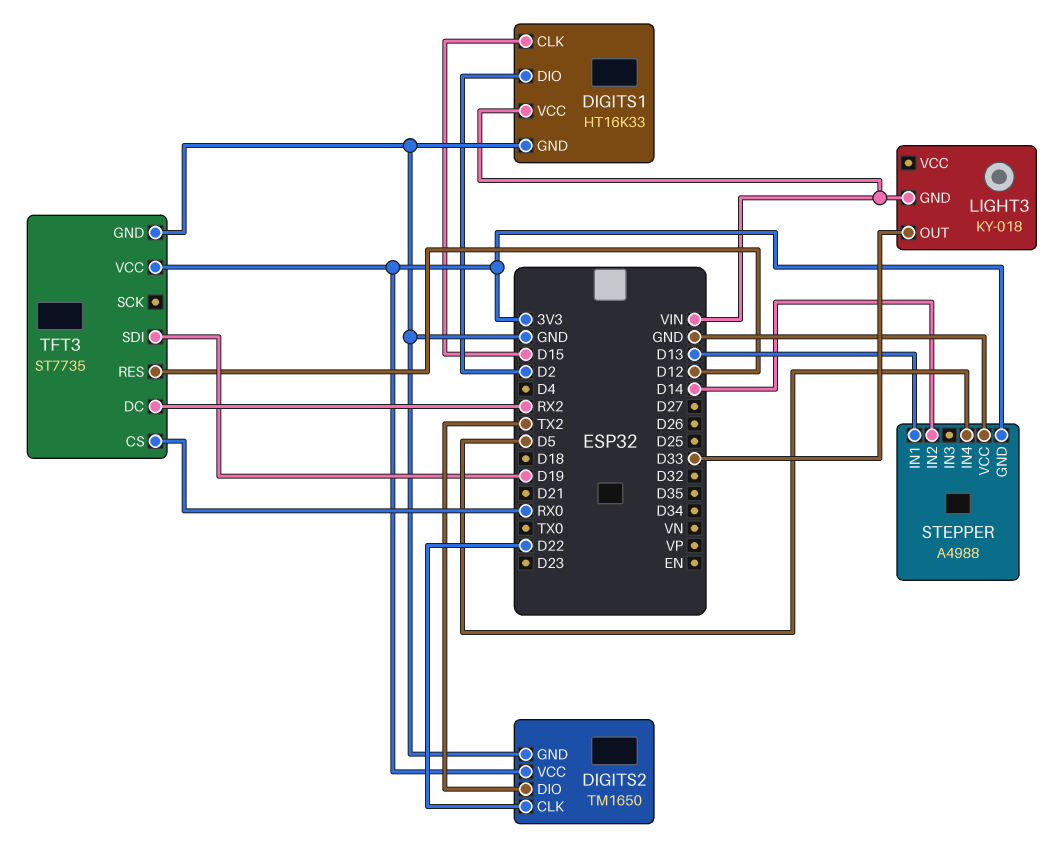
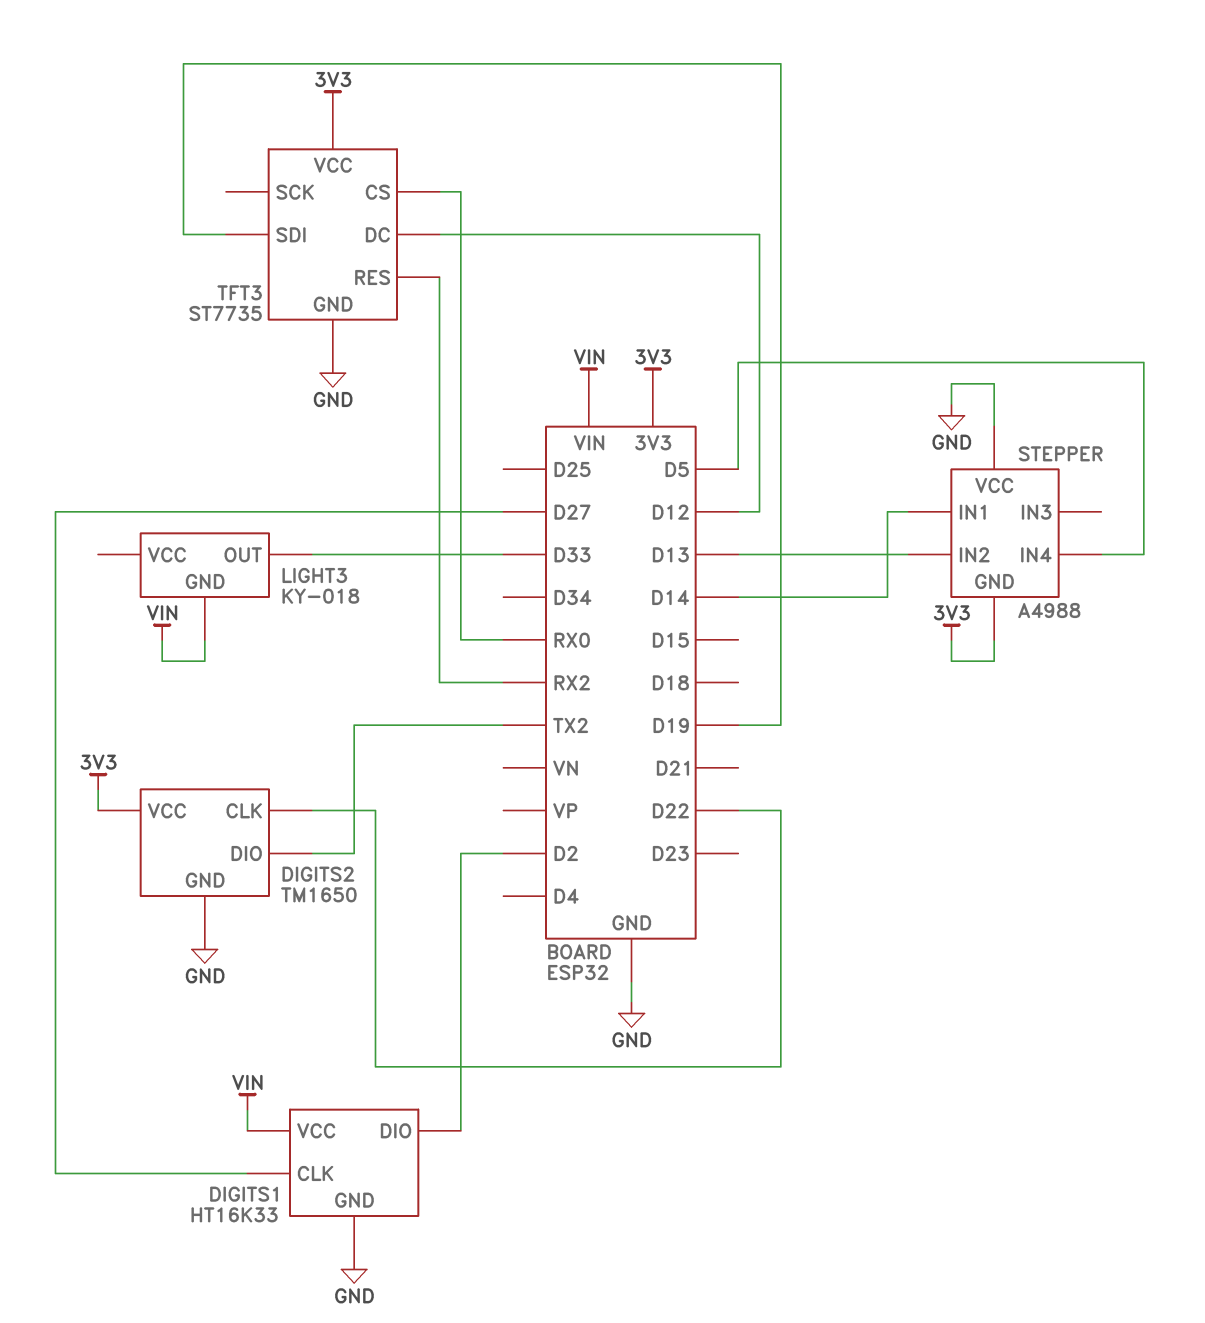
DIGITS1 pin CLK: D15 -> D27
STEPPER pin IN1: D13 -> D14
STEPPER pin IN2: D14 -> D13
TFT3 pin DC: RX2 -> D12
TFT3 pin RES: D12 -> RX2

